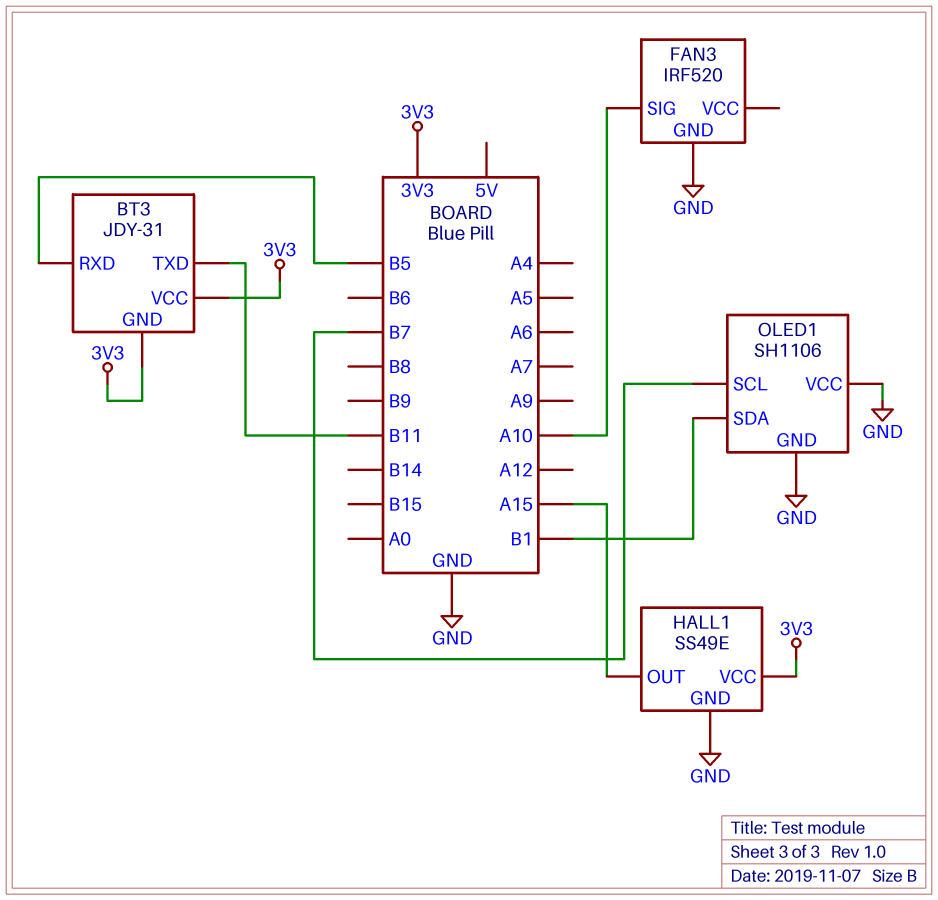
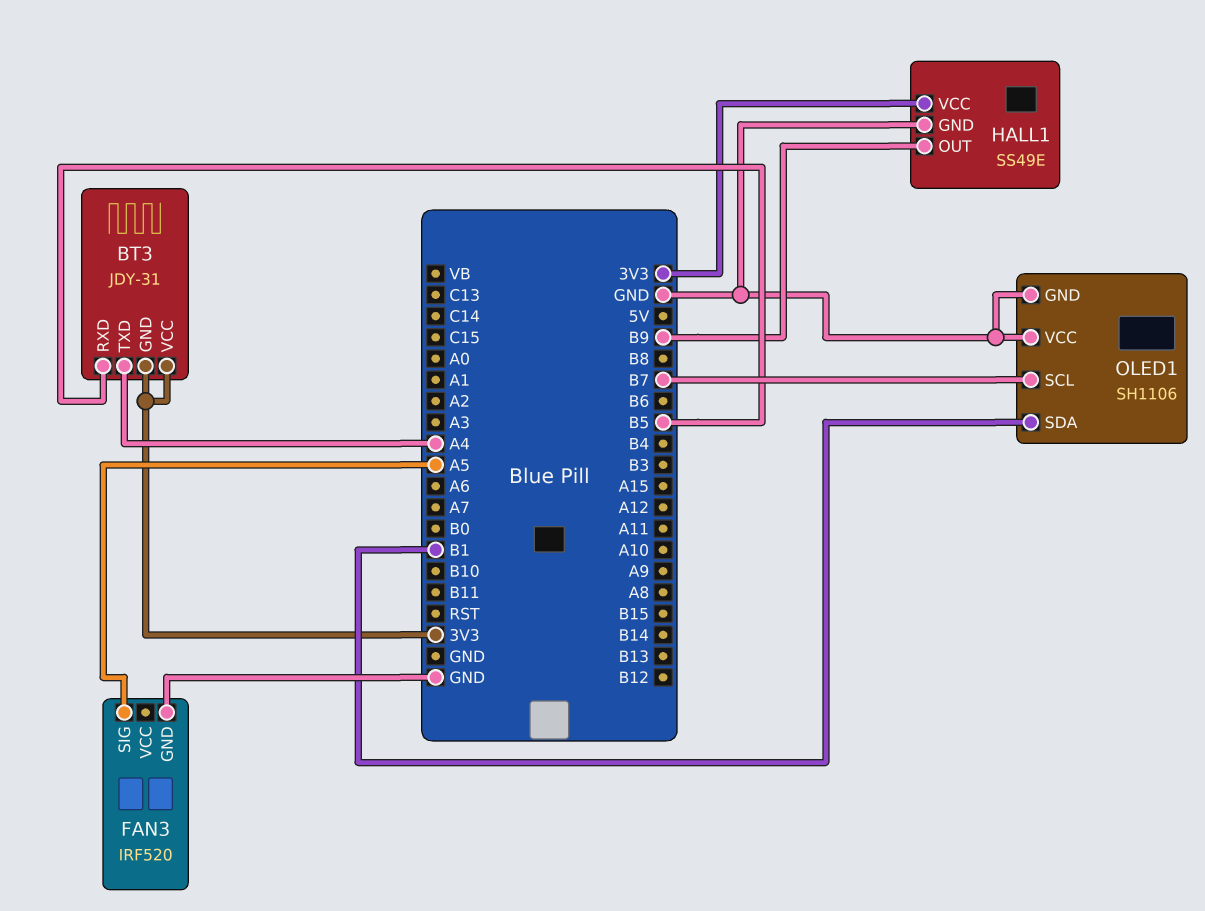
BT3 pin TXD: B11 -> A4
FAN3 pin SIG: A10 -> A5
HALL1 pin OUT: A15 -> B9

